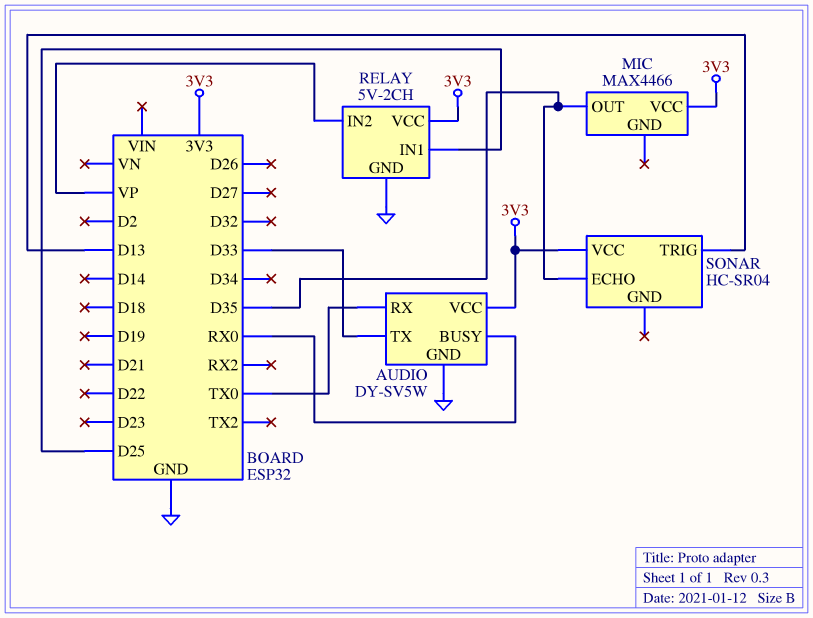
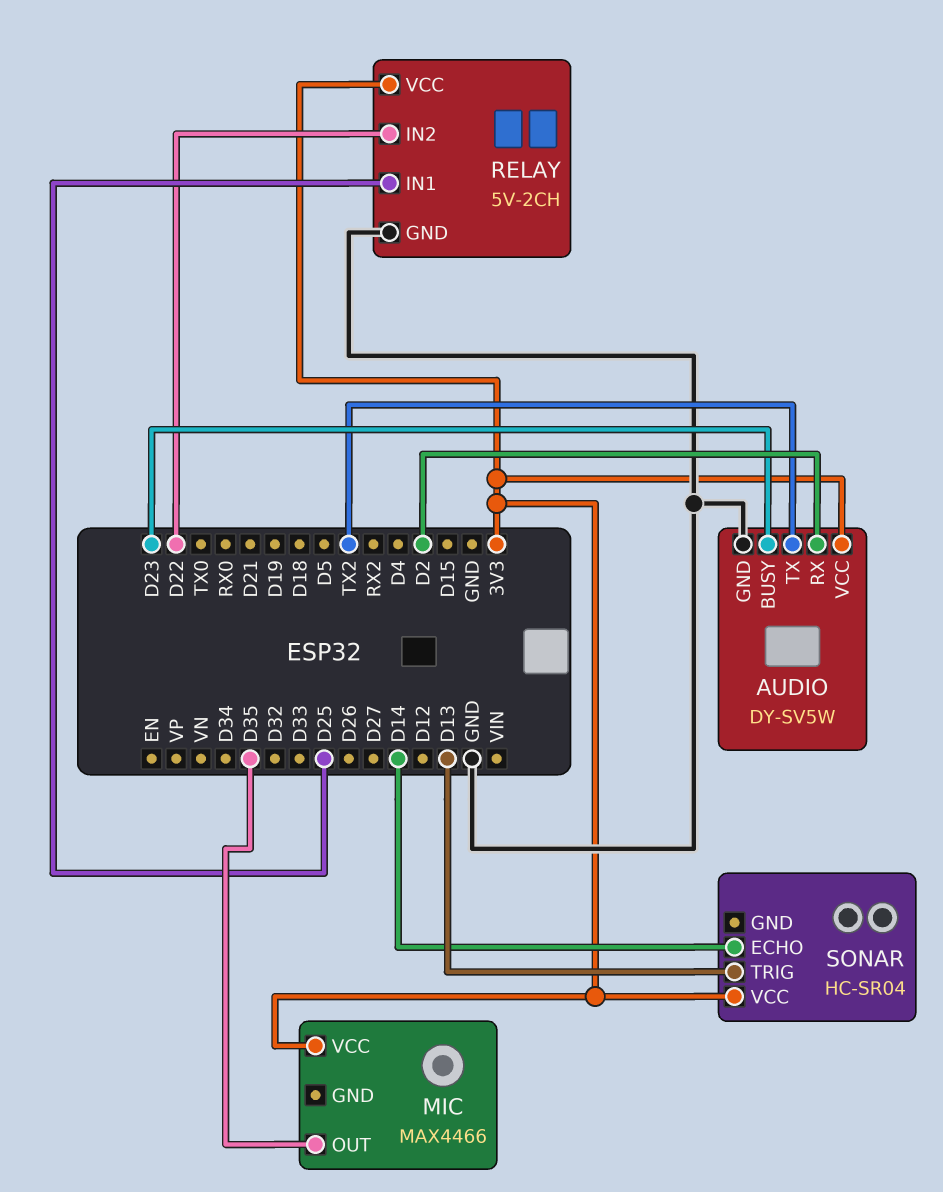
AUDIO pin BUSY: RX0 -> D23
AUDIO pin RX: TX0 -> D2
AUDIO pin TX: D33 -> TX2
RELAY pin IN2: VP -> D22
SONAR pin ECHO: D35 -> D14

